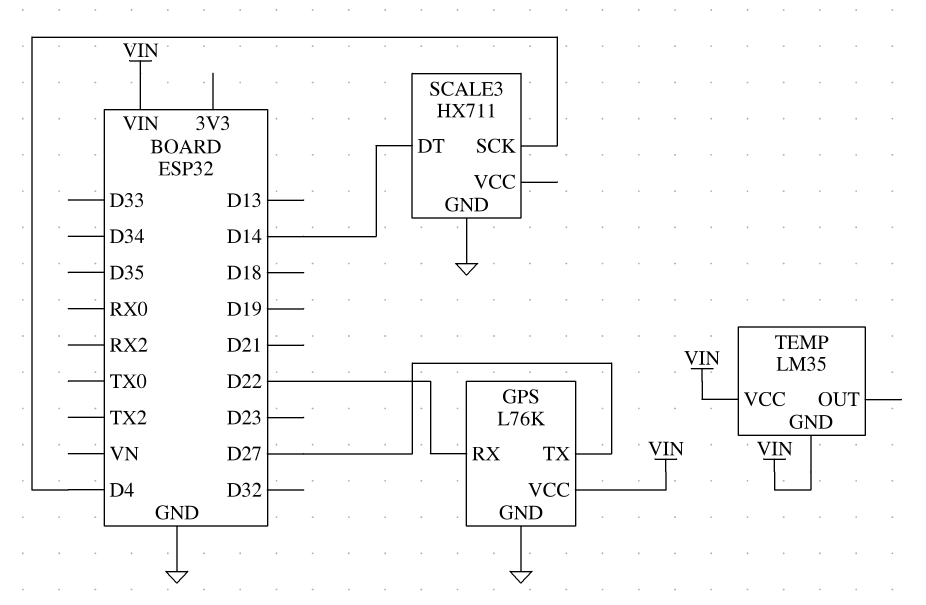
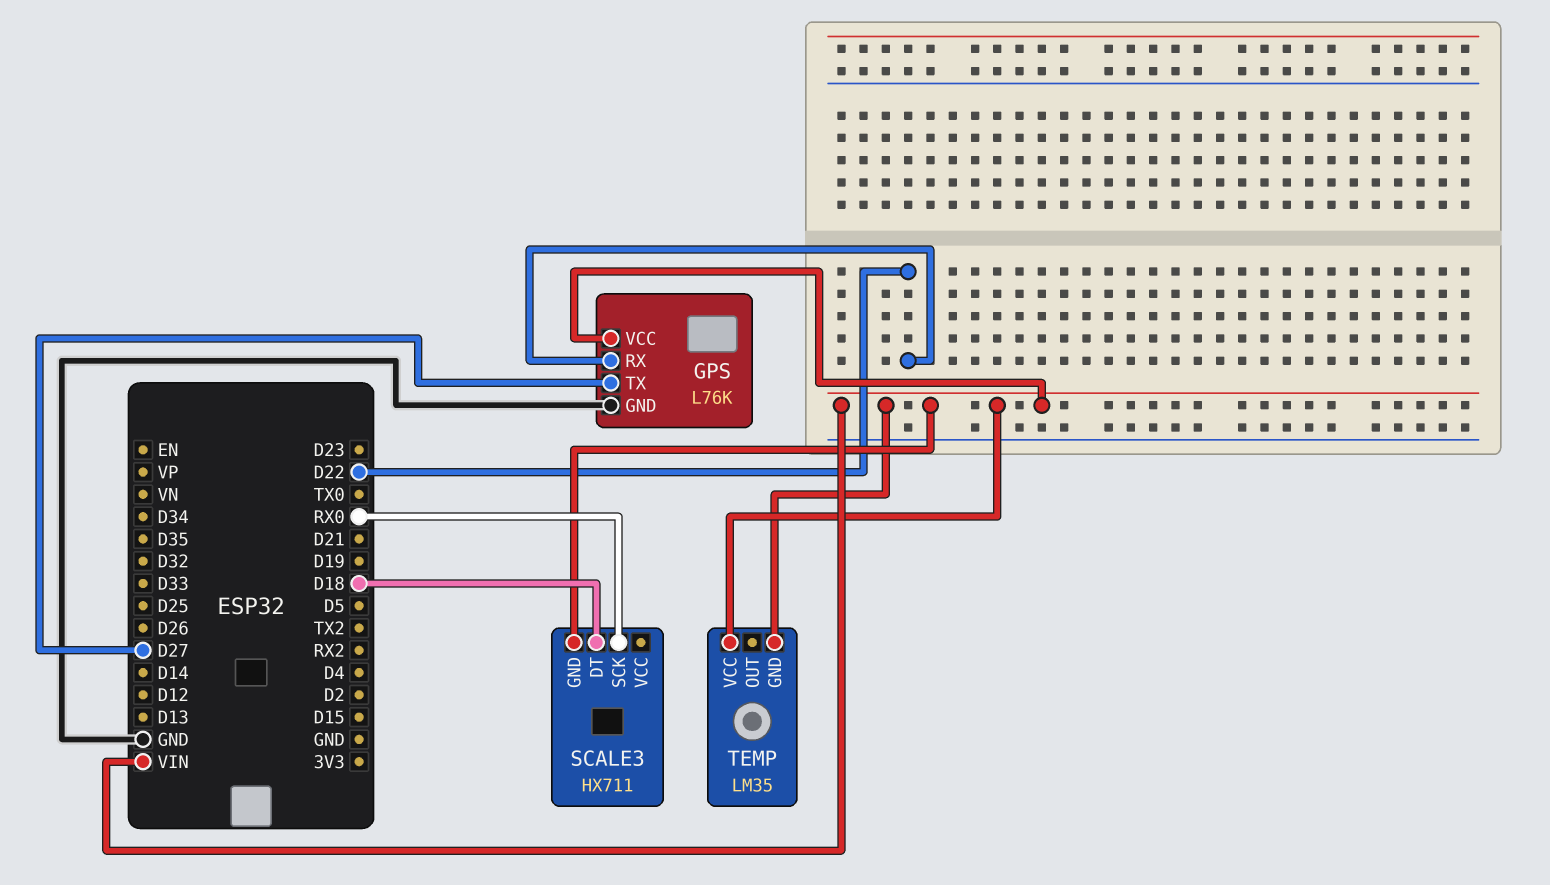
SCALE3 pin DT: D14 -> D18
SCALE3 pin GND: GND -> VIN
SCALE3 pin SCK: D4 -> RX0

